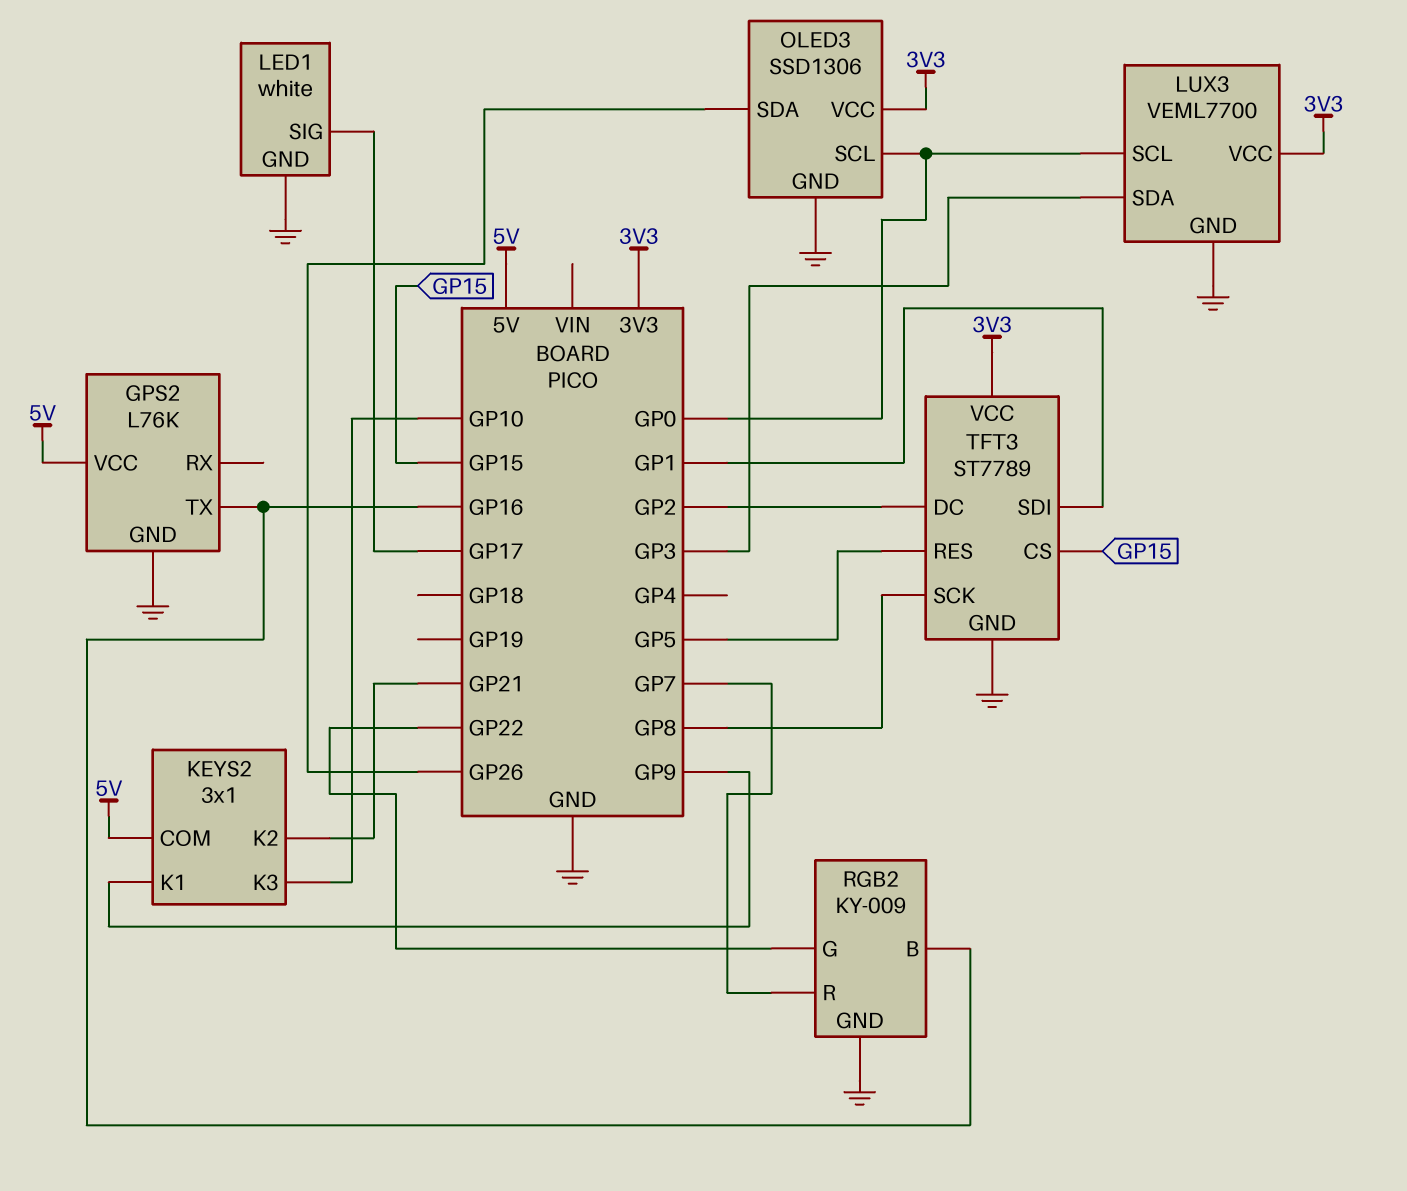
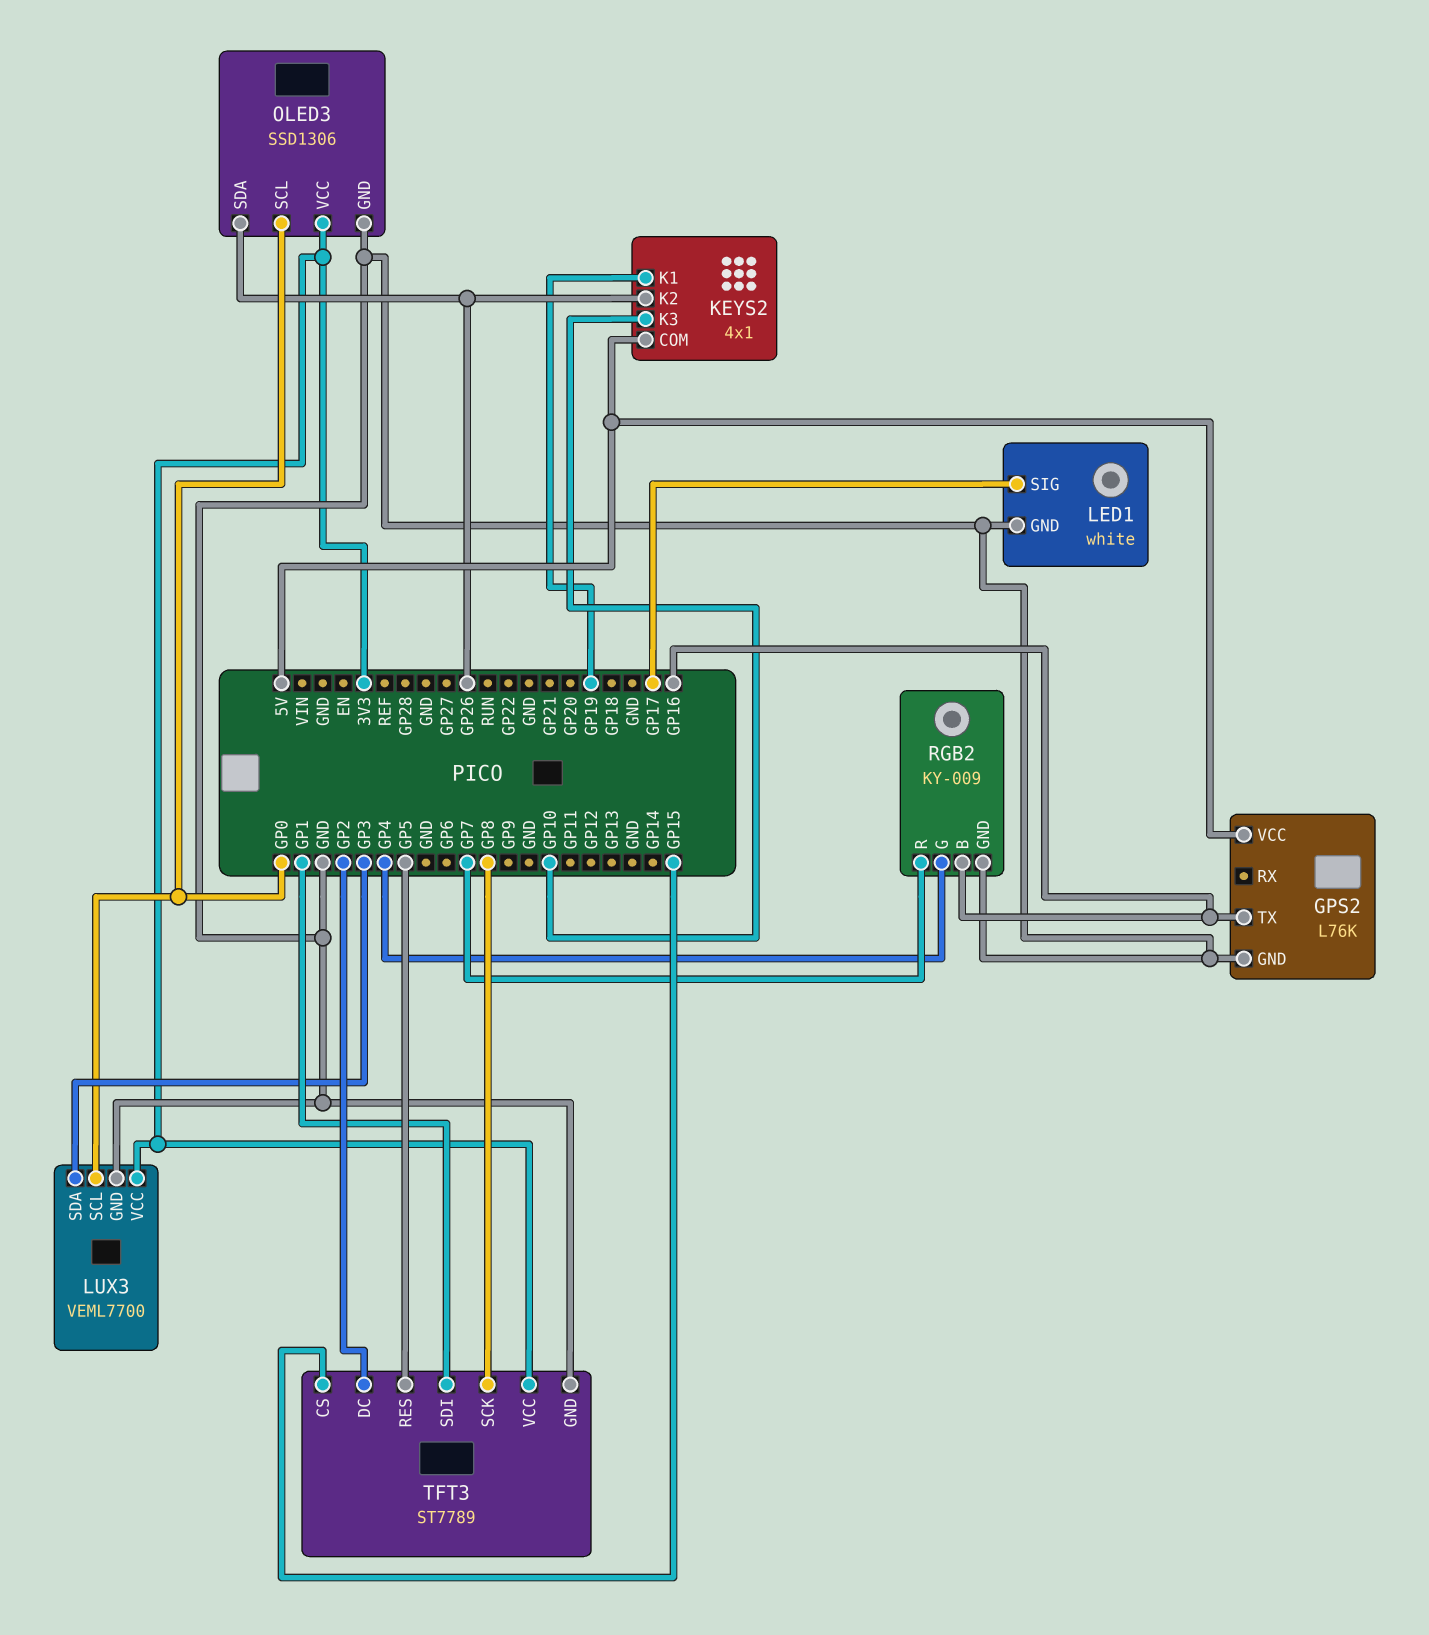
KEYS2: 3x1 -> 4x1
KEYS2 pin K1: GP9 -> GP19
KEYS2 pin K2: GP21 -> GP26
RGB2 pin G: GP22 -> GP4

